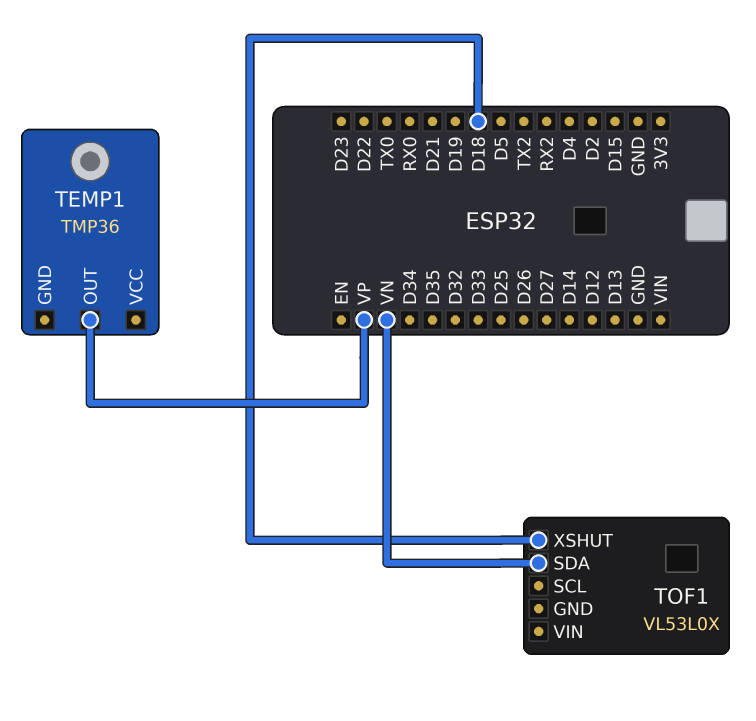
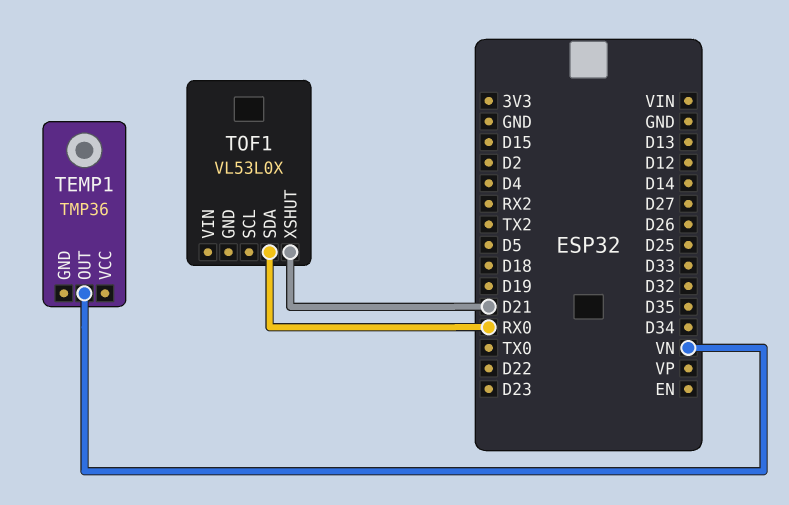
TEMP1 pin OUT: VP -> VN
TOF1 pin SDA: VN -> RX0
TOF1 pin XSHUT: D18 -> D21

